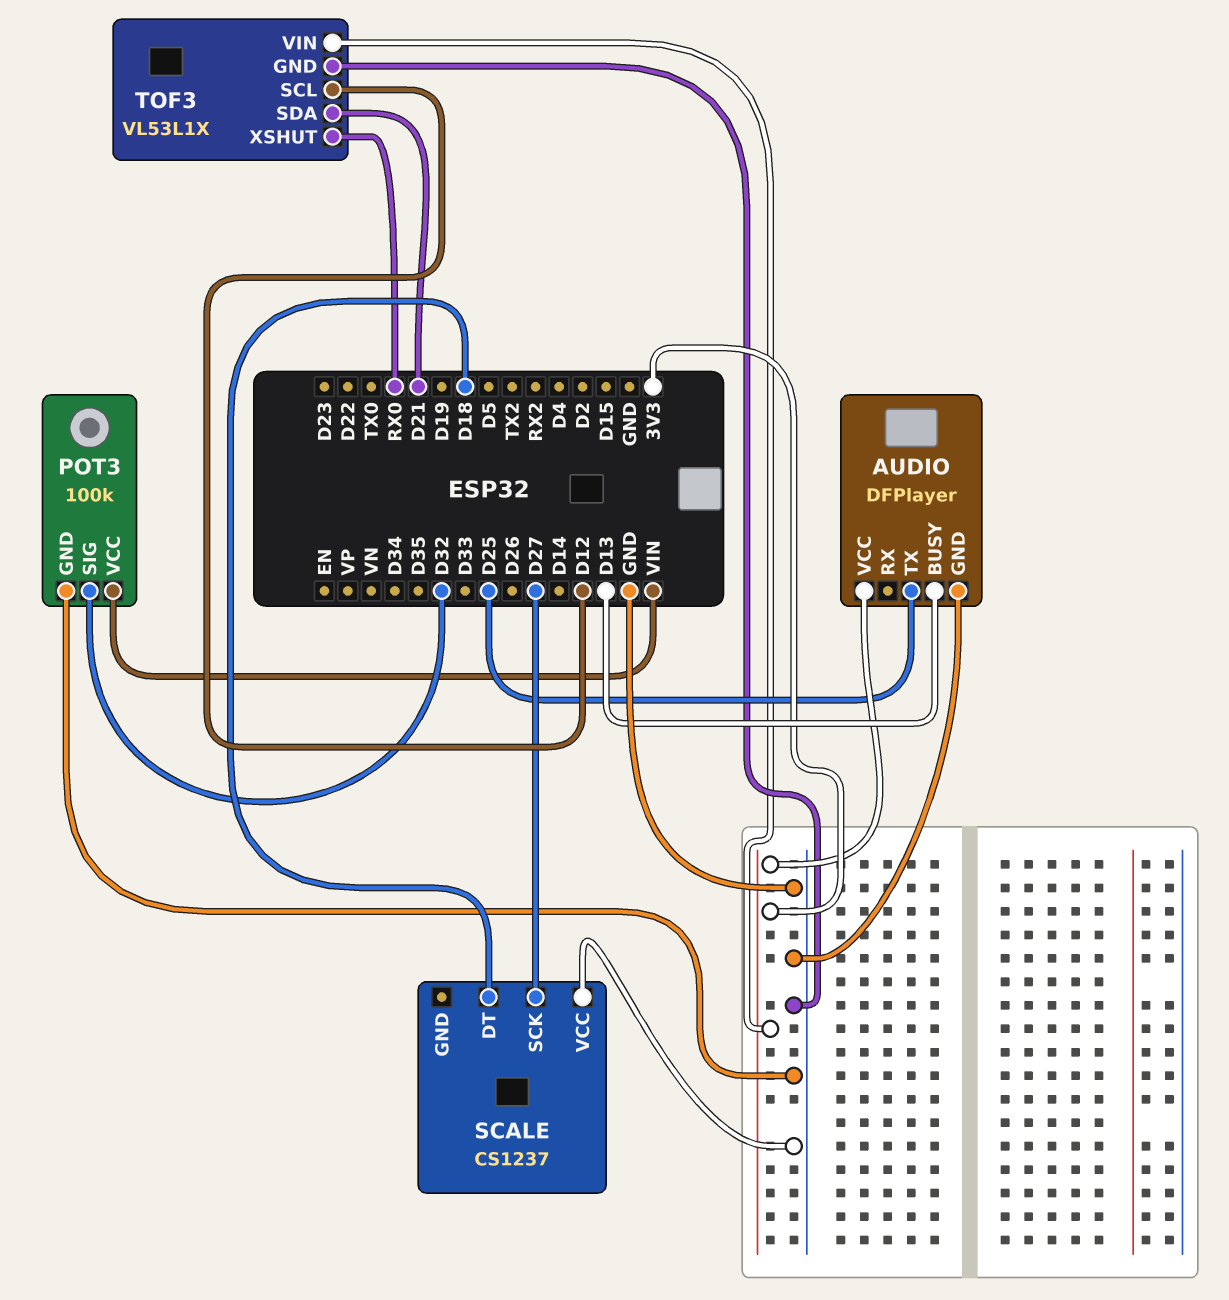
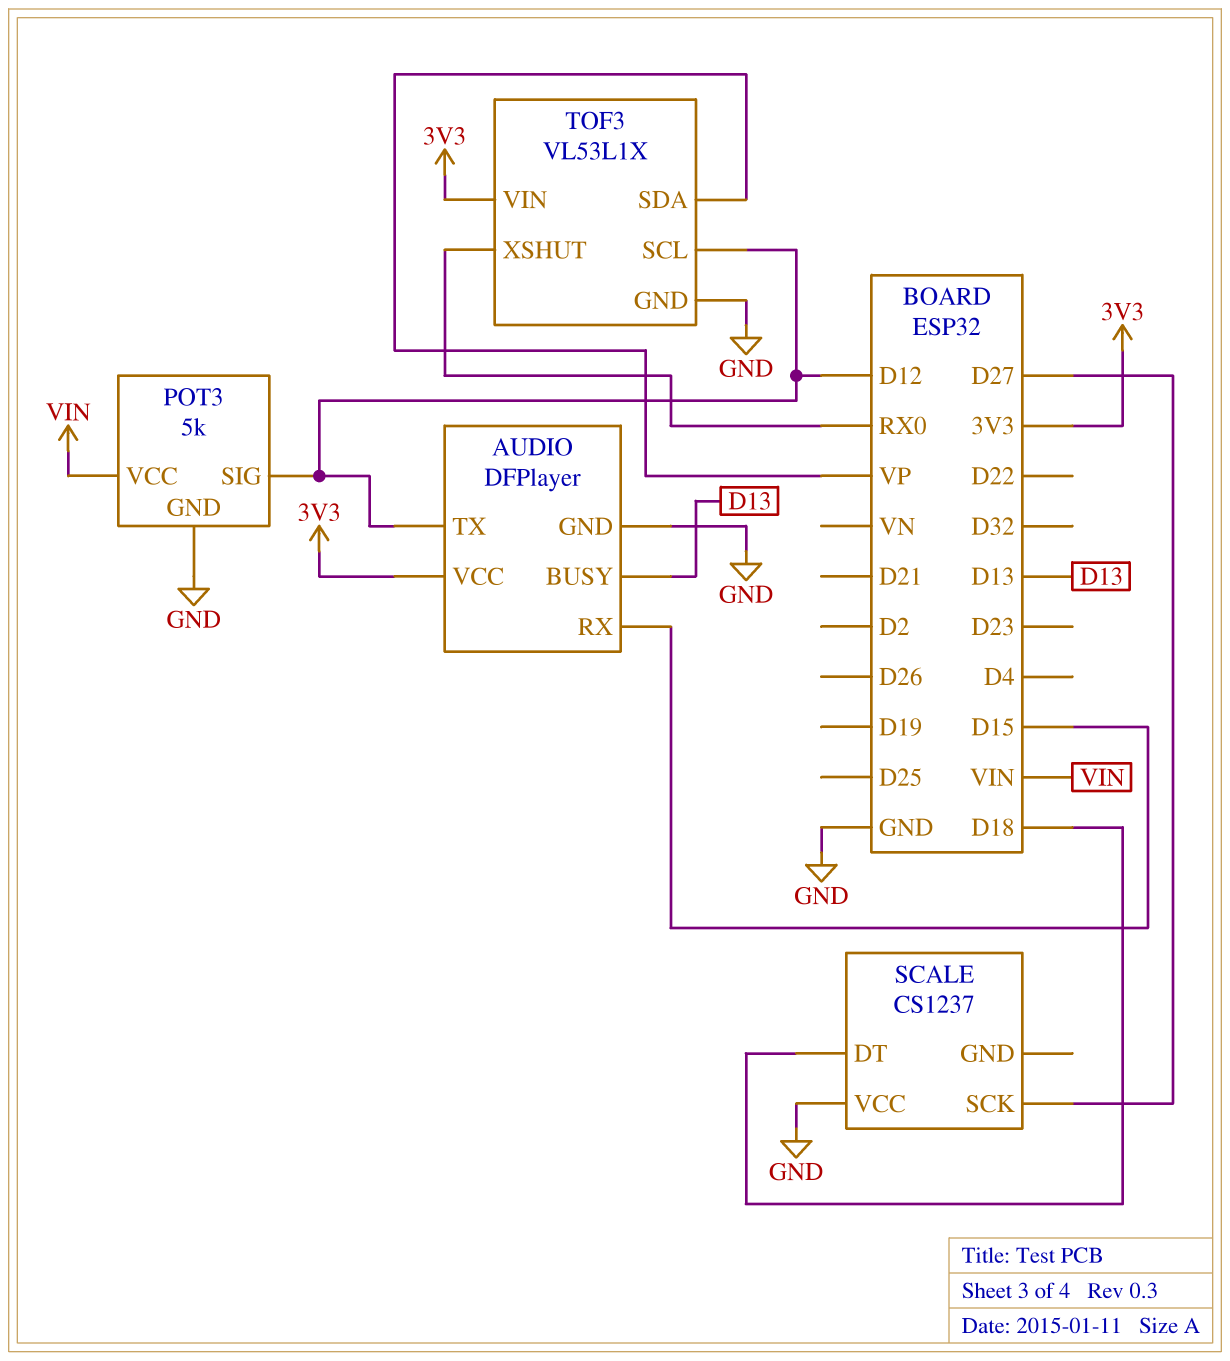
AUDIO pin RX: none -> D15
AUDIO pin TX: D25 -> D12
POT3: 100k -> 5k
POT3 pin SIG: D32 -> D12
TOF3 pin SDA: D21 -> VP

